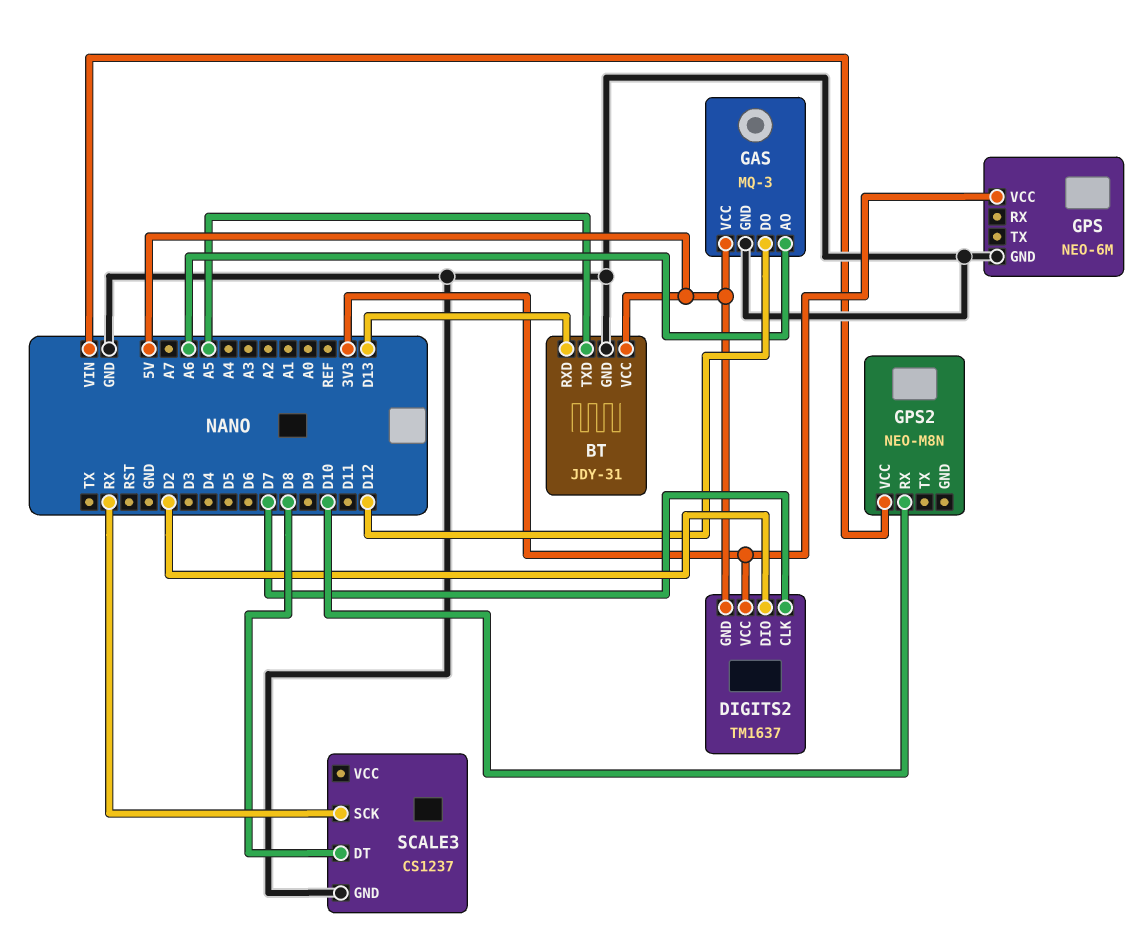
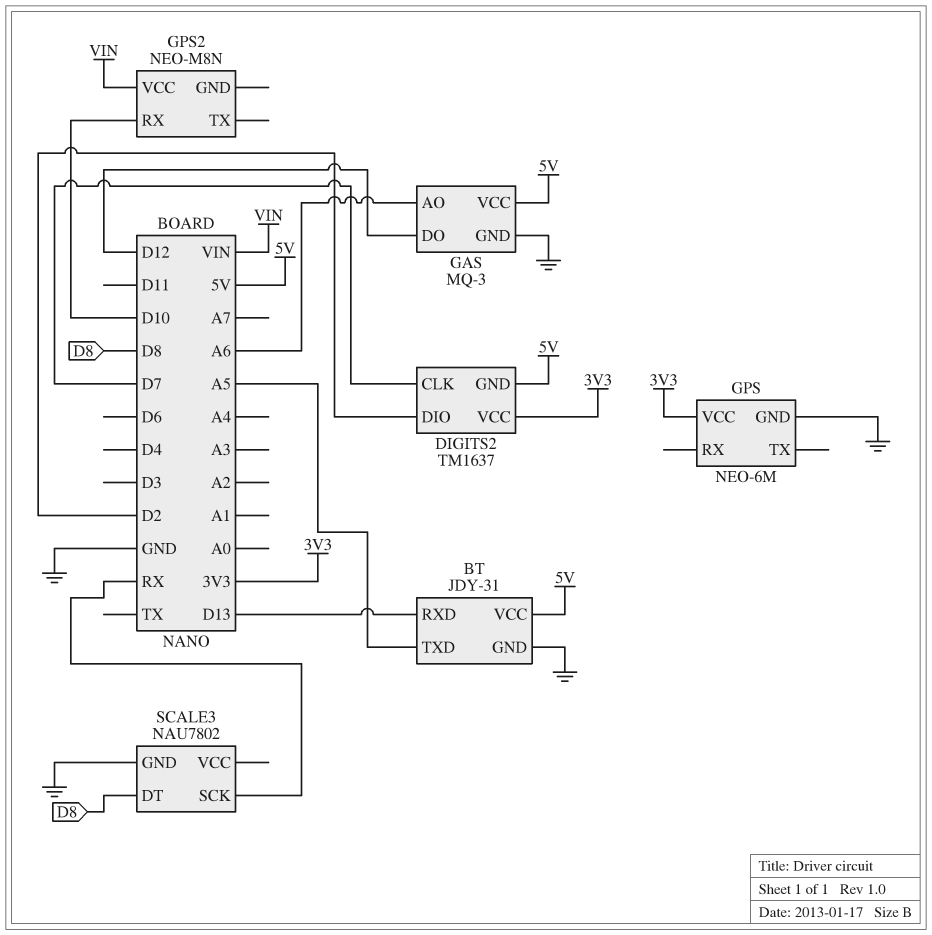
SCALE3: CS1237 -> NAU7802

